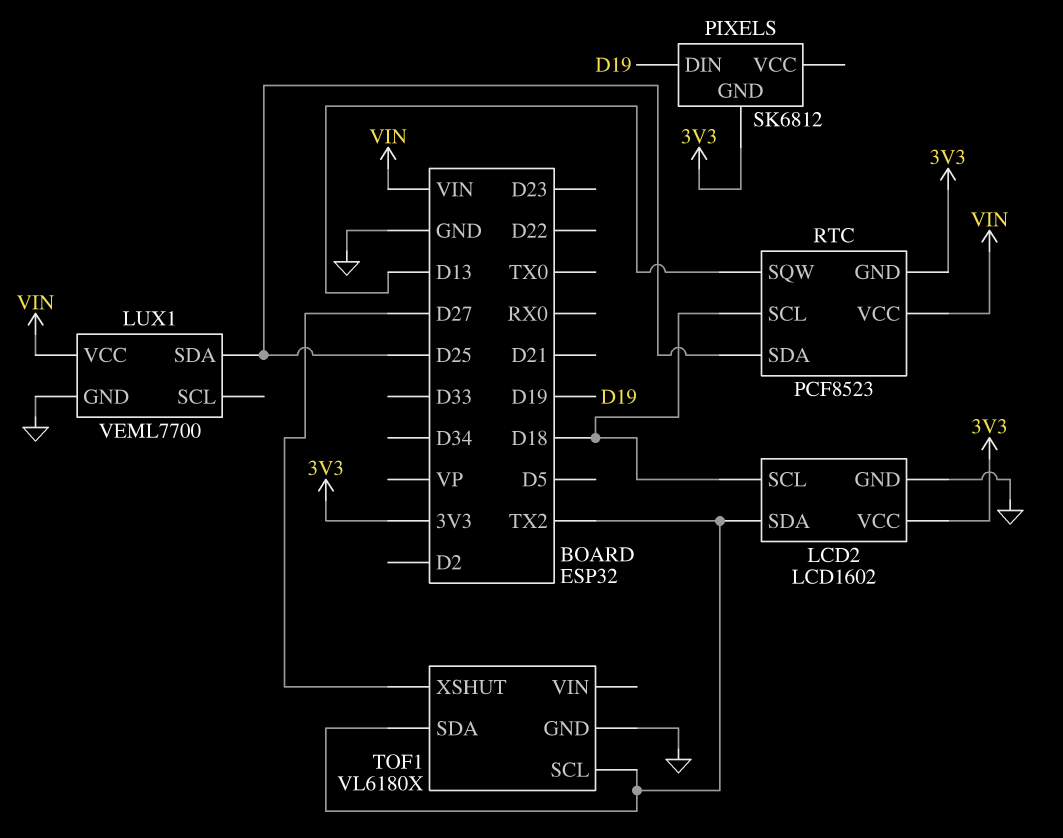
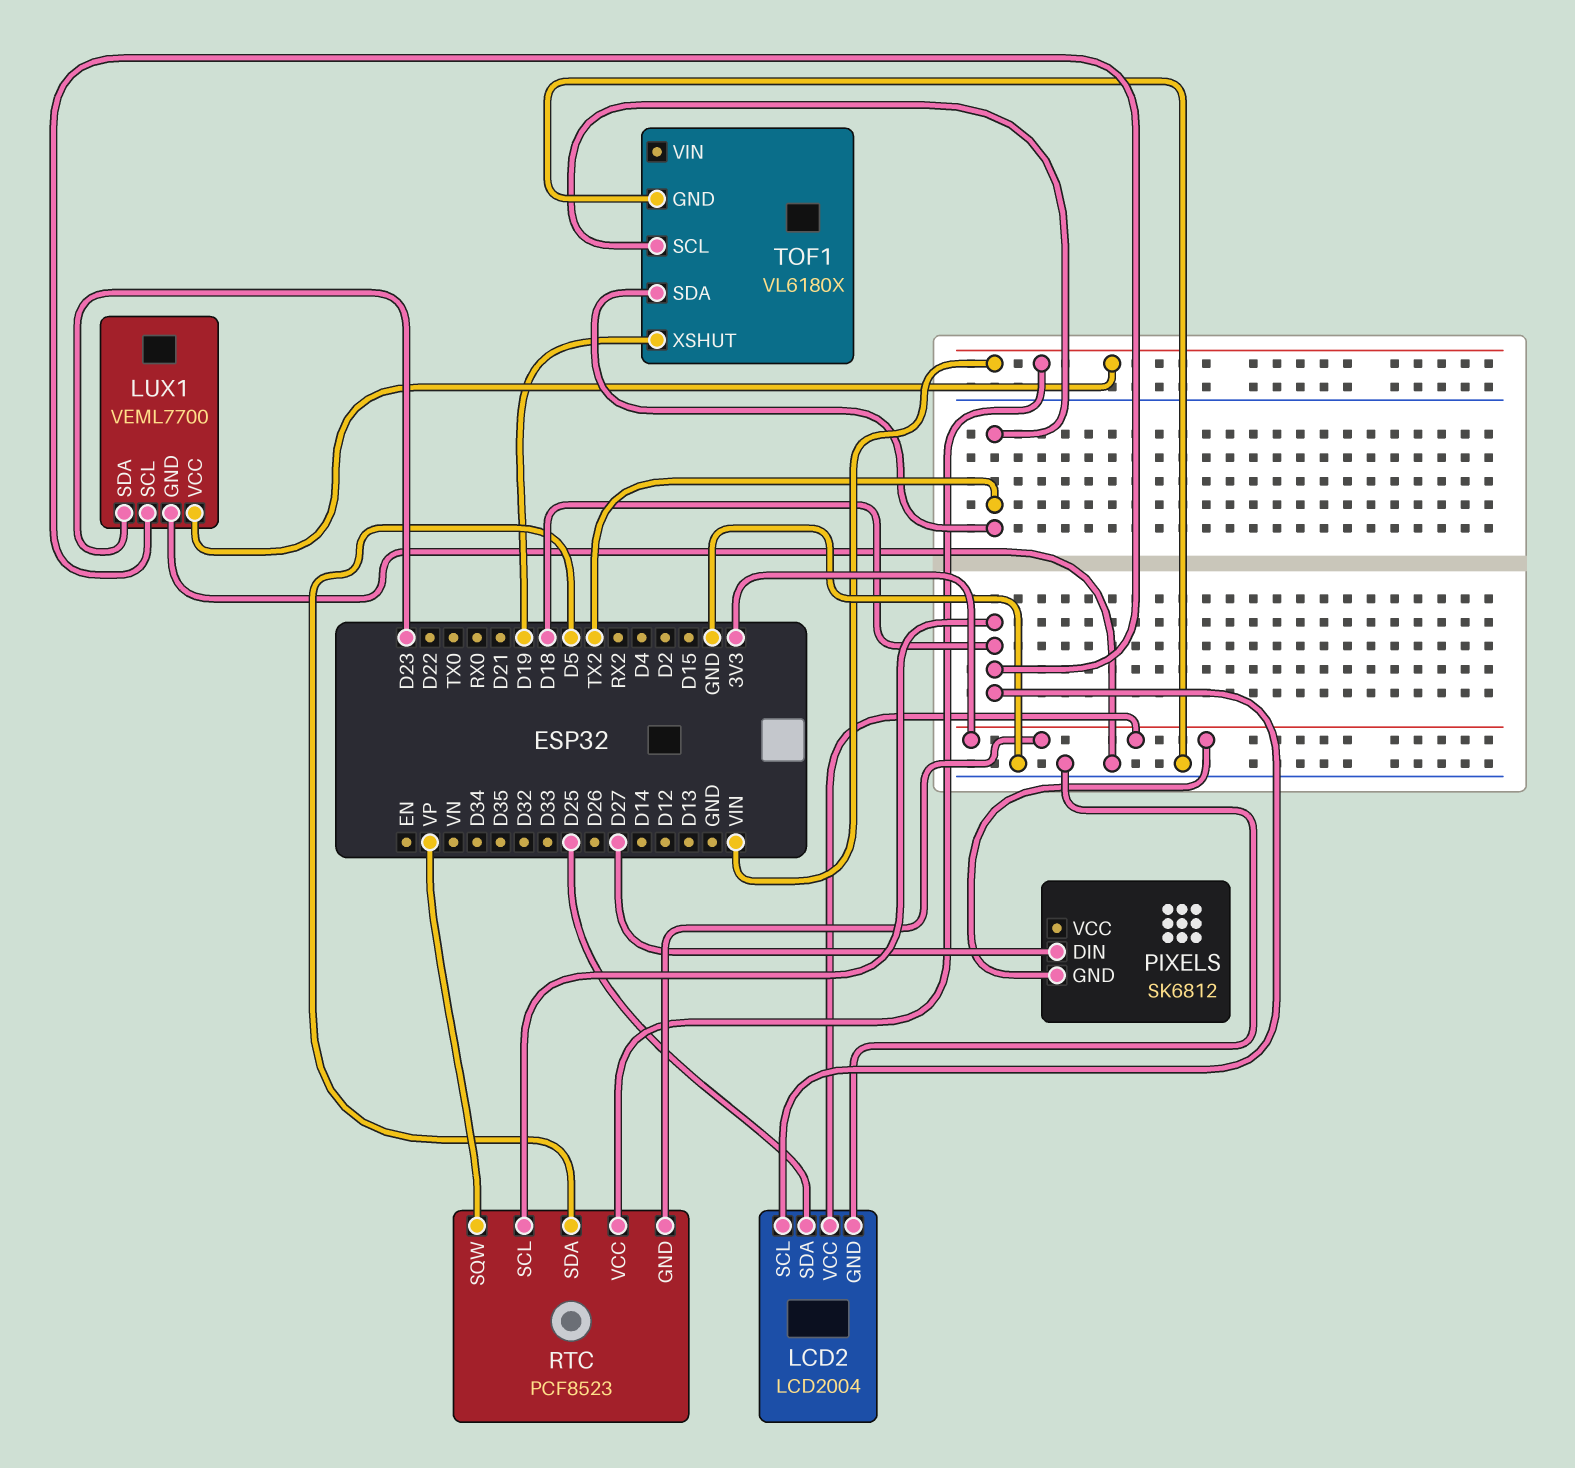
LCD2: LCD1602 -> LCD2004
LCD2 pin SDA: TX2 -> D25
LUX1 pin SCL: none -> D18
LUX1 pin SDA: D25 -> D23
PIXELS pin DIN: D19 -> D27
RTC pin SDA: D25 -> D5
RTC pin SQW: D13 -> VP
TOF1 pin XSHUT: D27 -> D19

